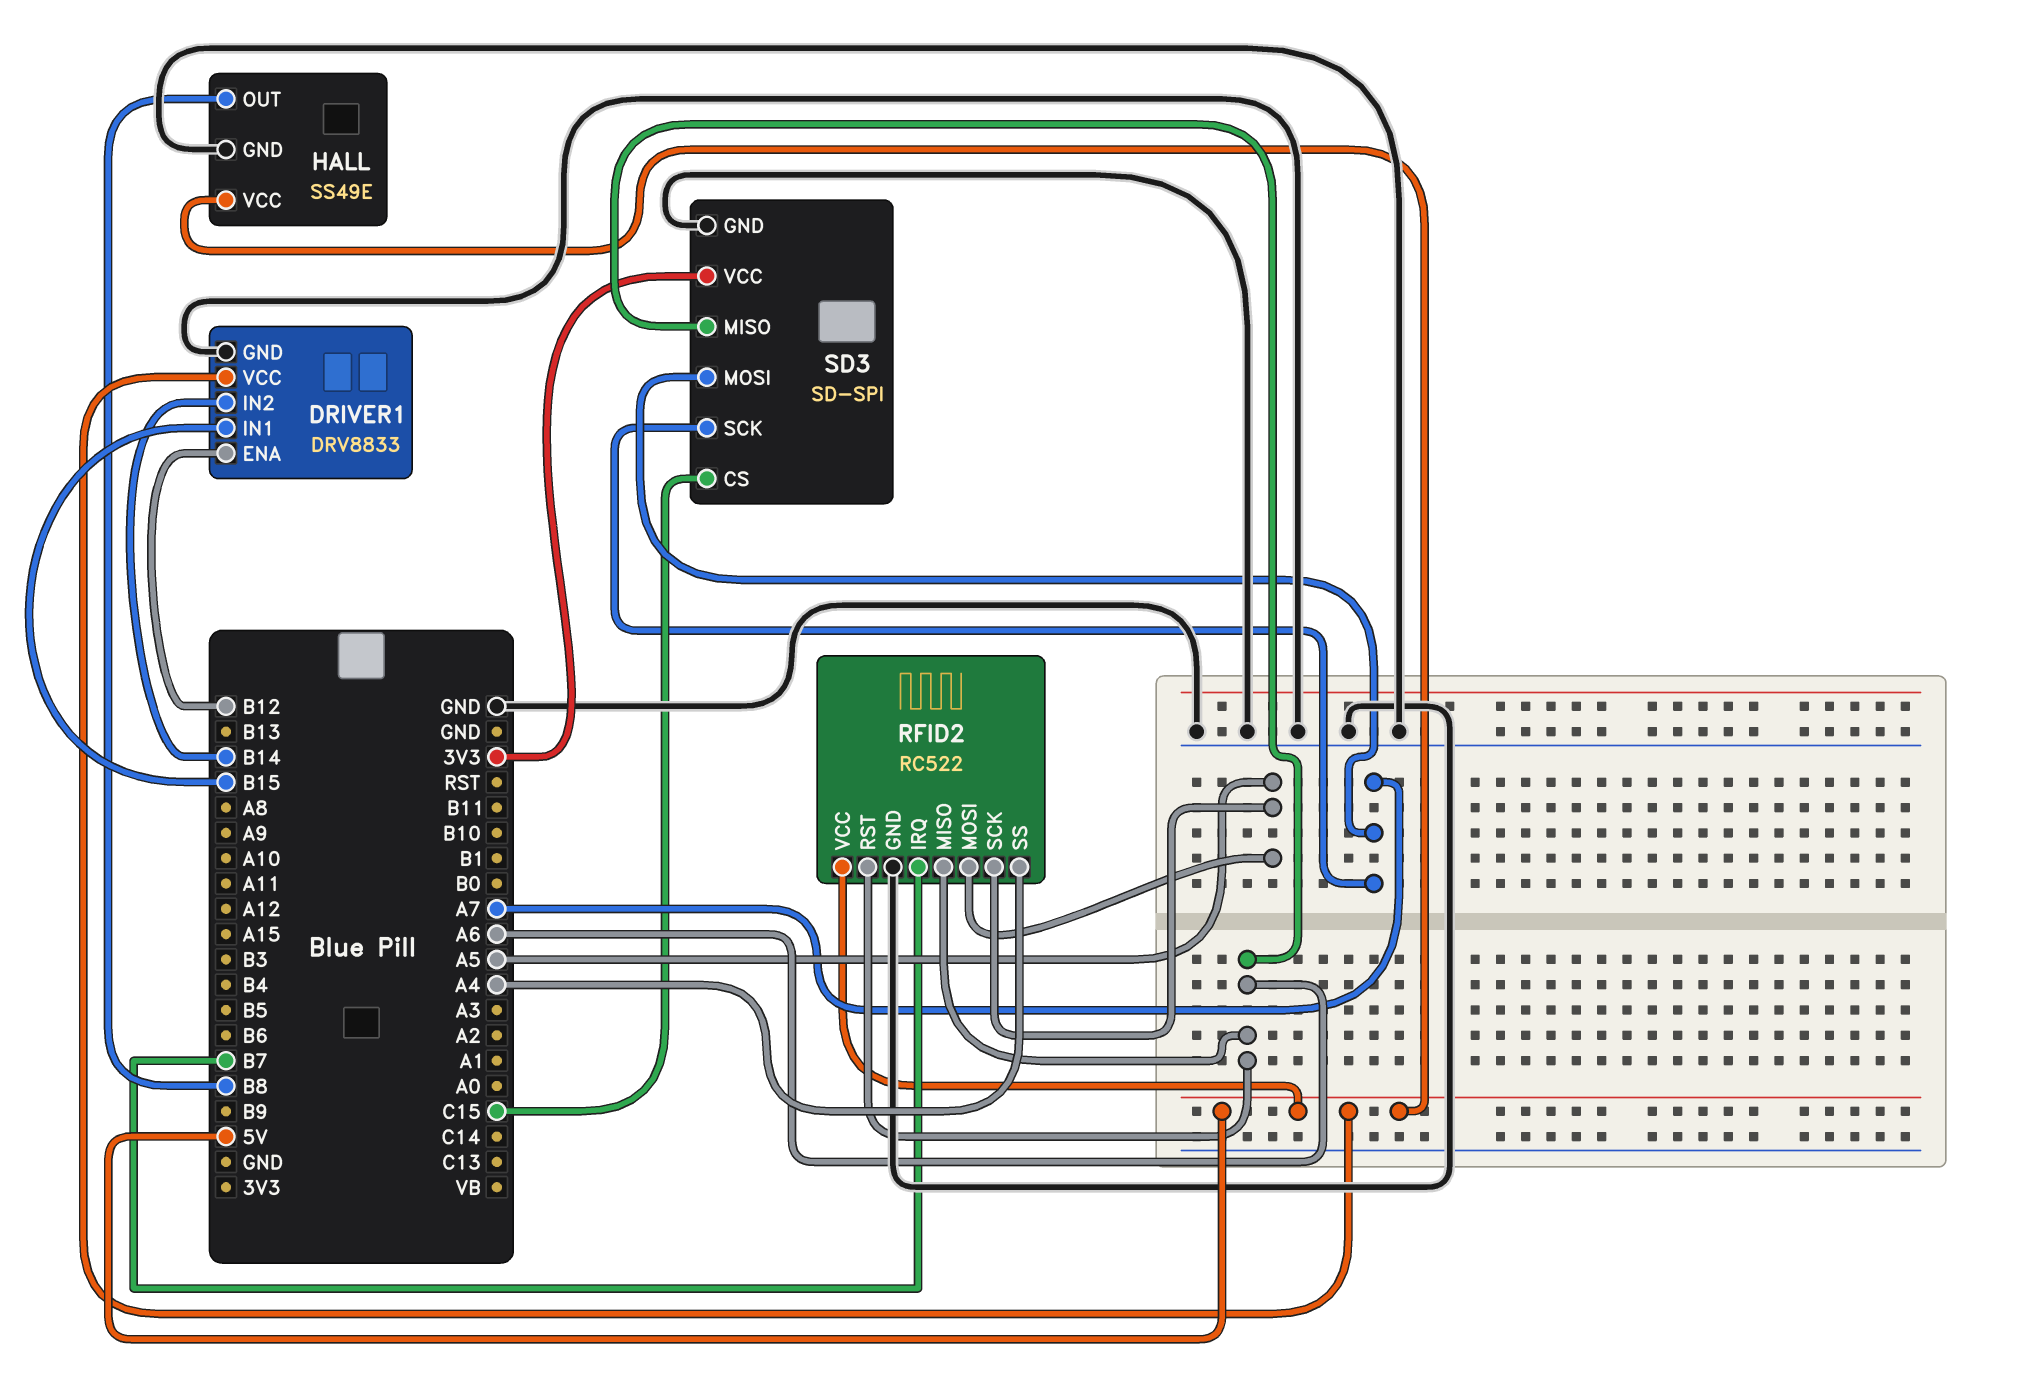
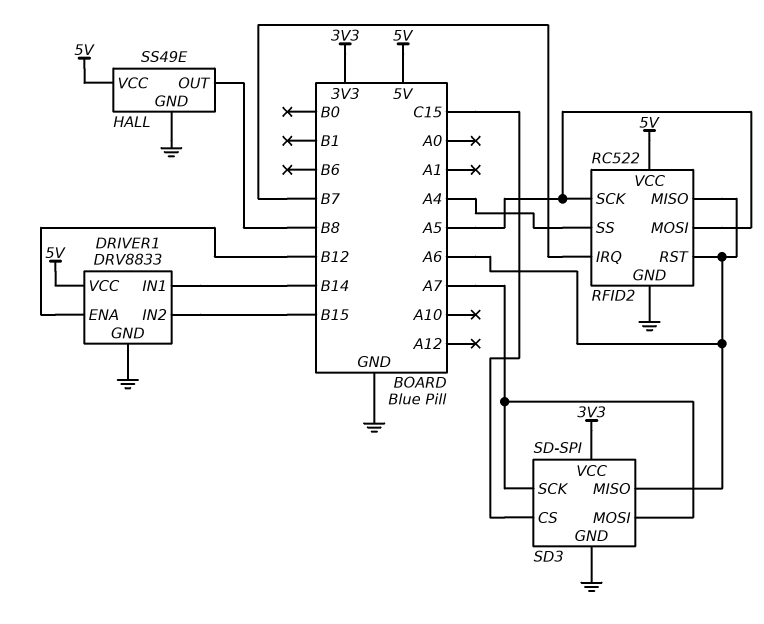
DRIVER1 pin IN1: B15 -> B14
DRIVER1 pin IN2: B14 -> B15

